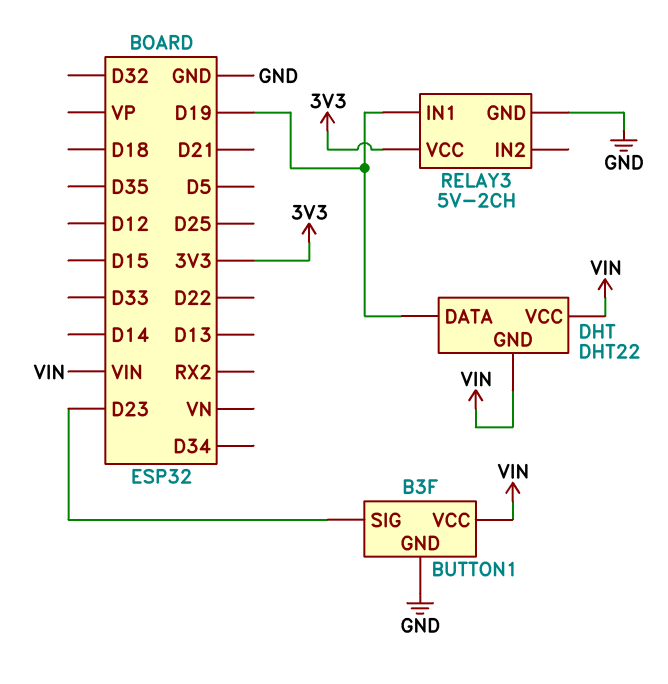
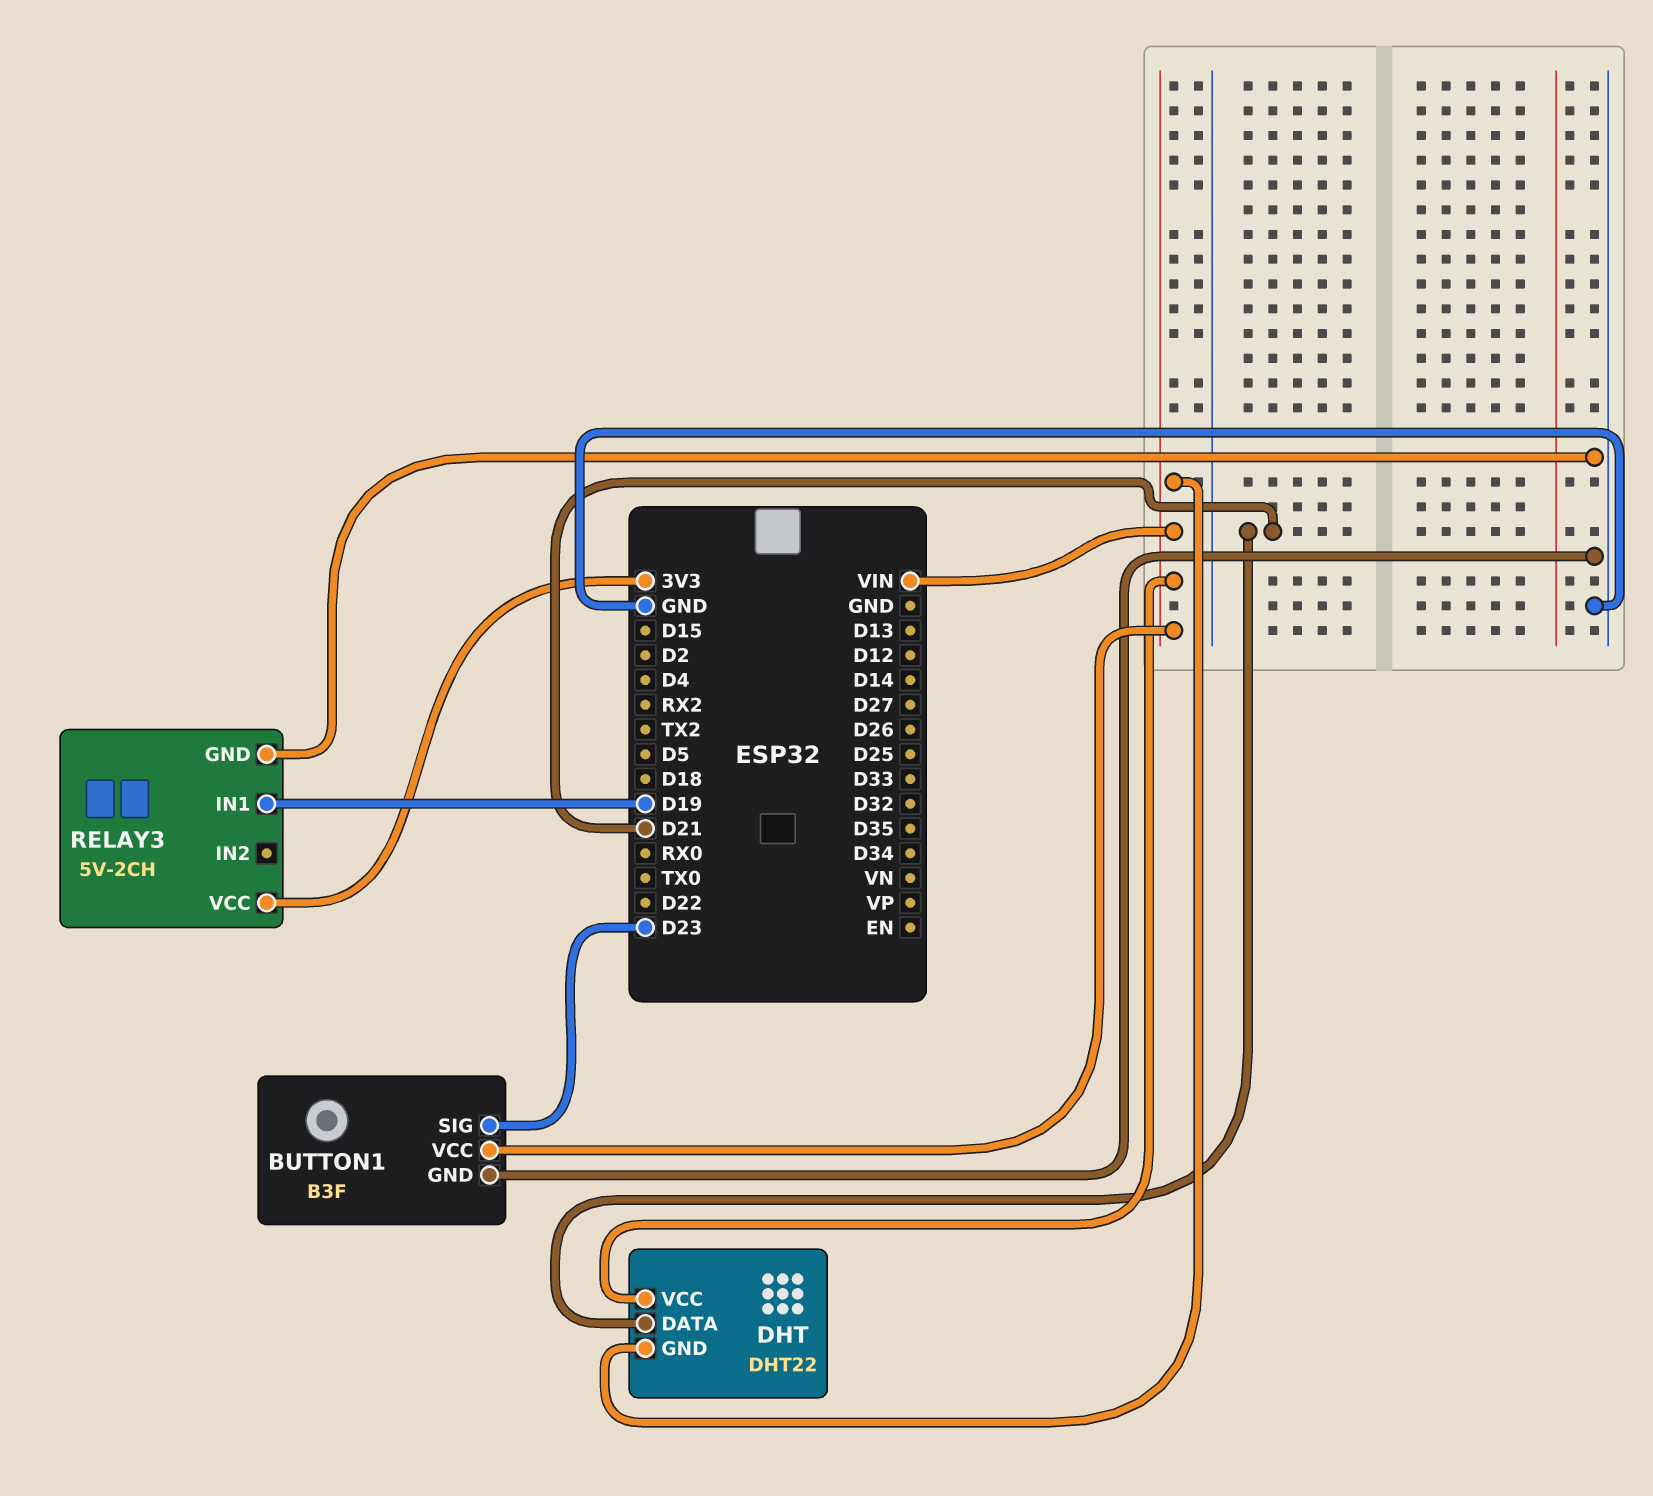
DHT pin DATA: D19 -> D21

